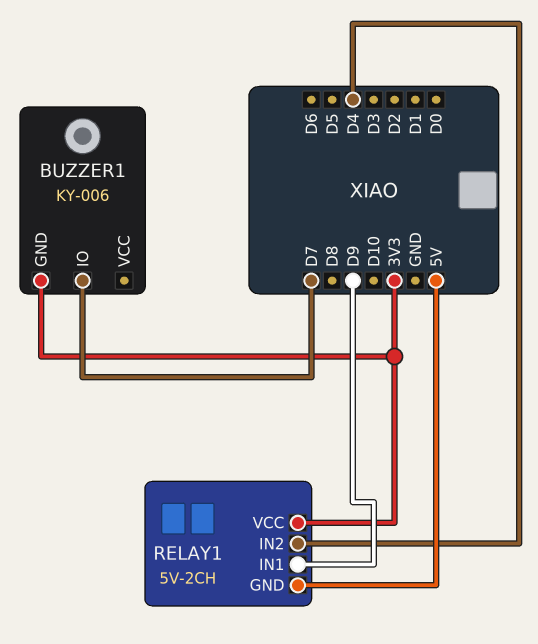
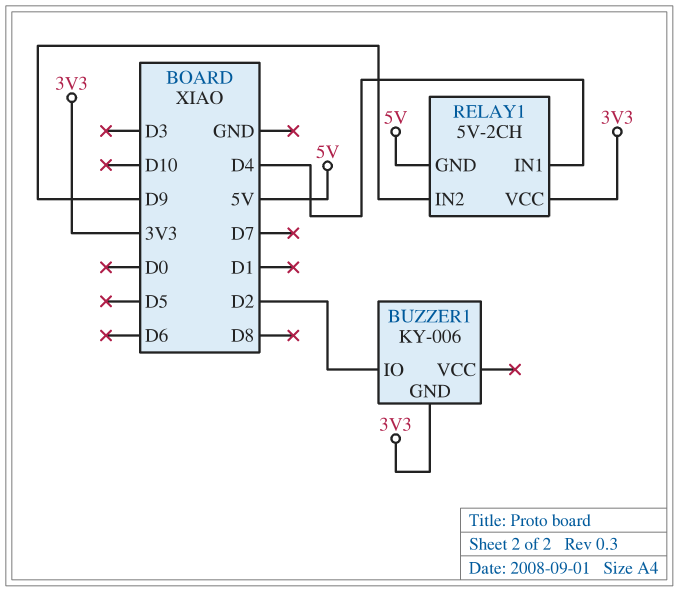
BUZZER1 pin IO: D7 -> D2
RELAY1 pin IN1: D9 -> D4
RELAY1 pin IN2: D4 -> D9

